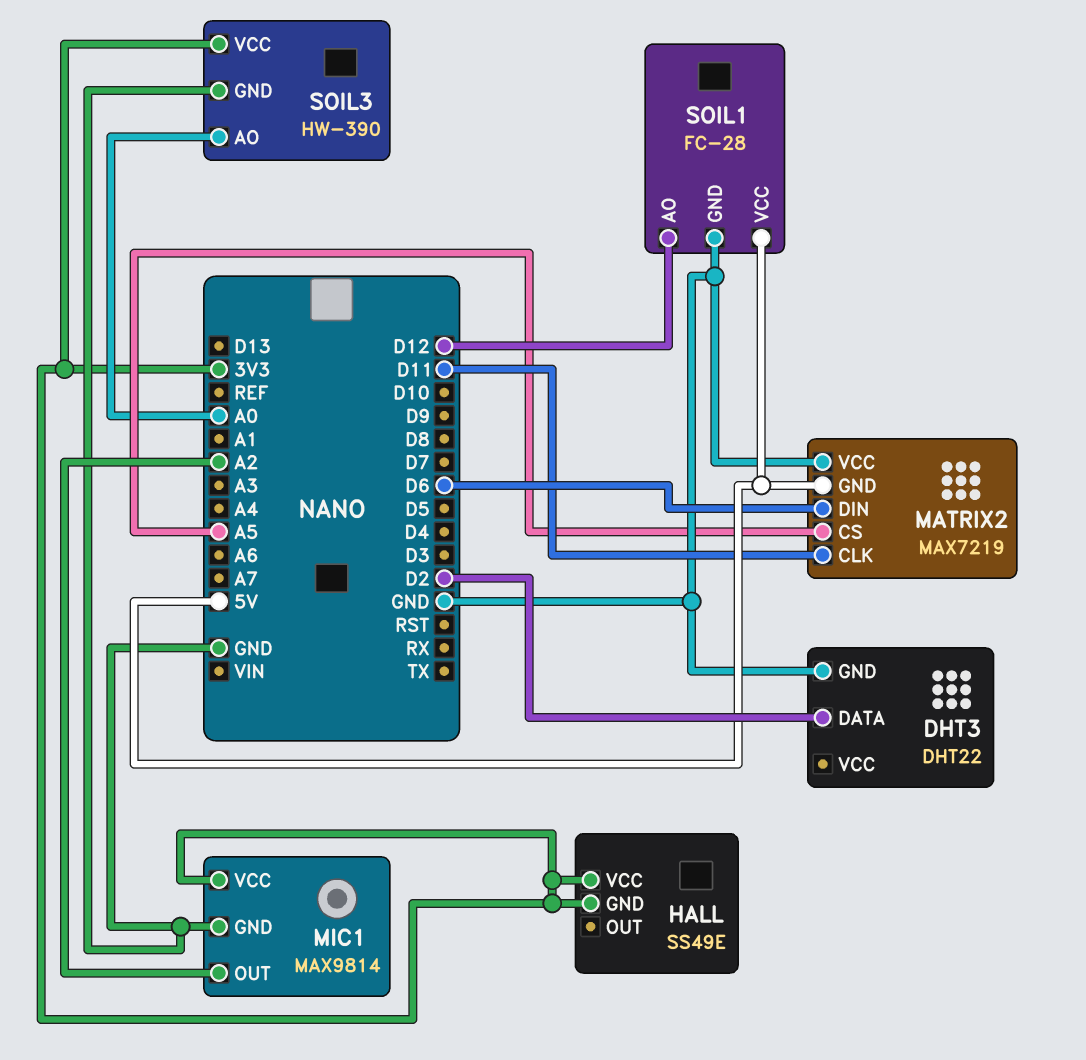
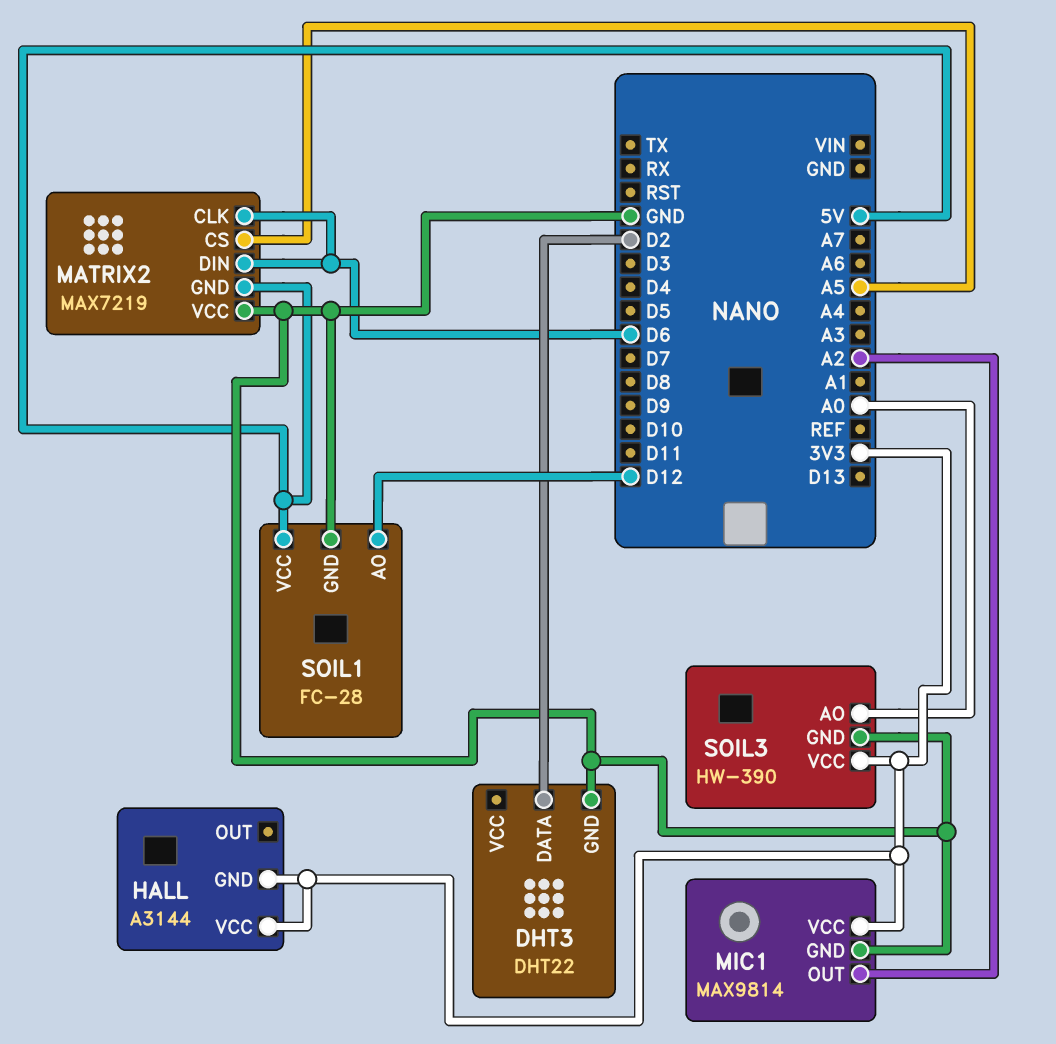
HALL: SS49E -> A3144
MATRIX2 pin CLK: D11 -> D6

